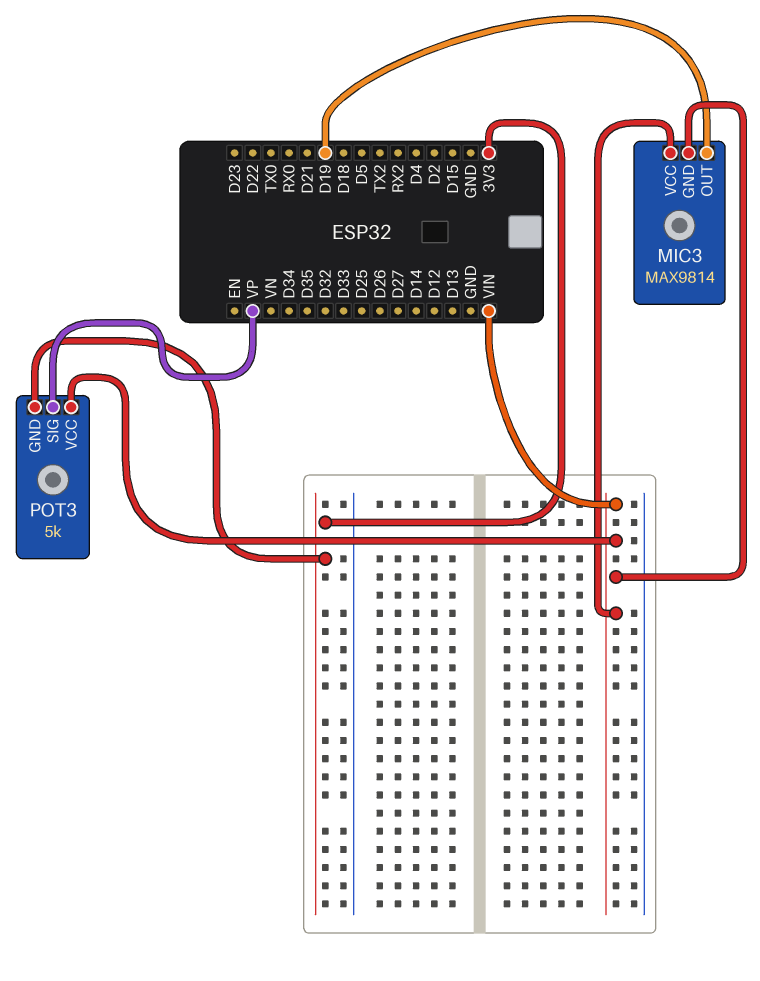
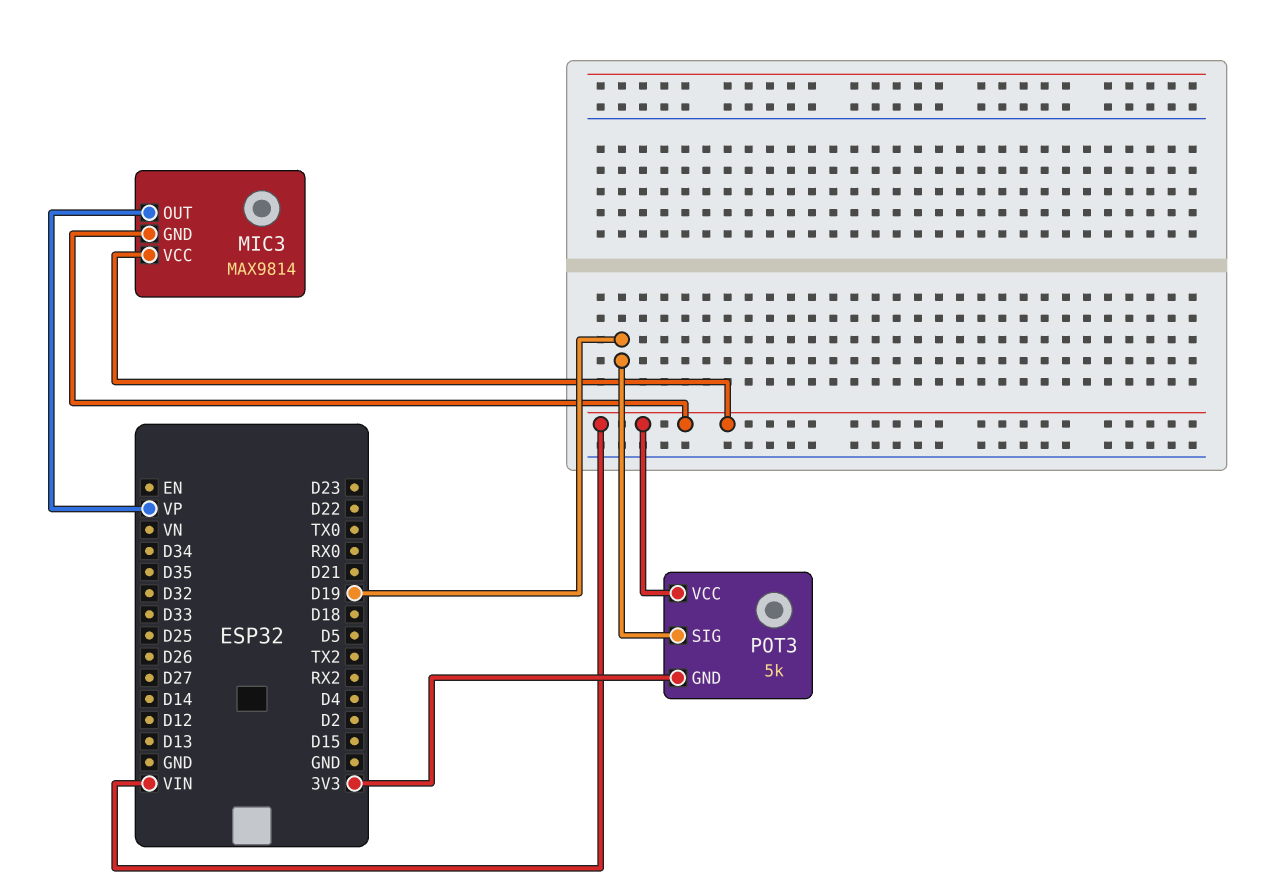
MIC3 pin OUT: D19 -> VP
POT3 pin SIG: VP -> D19

